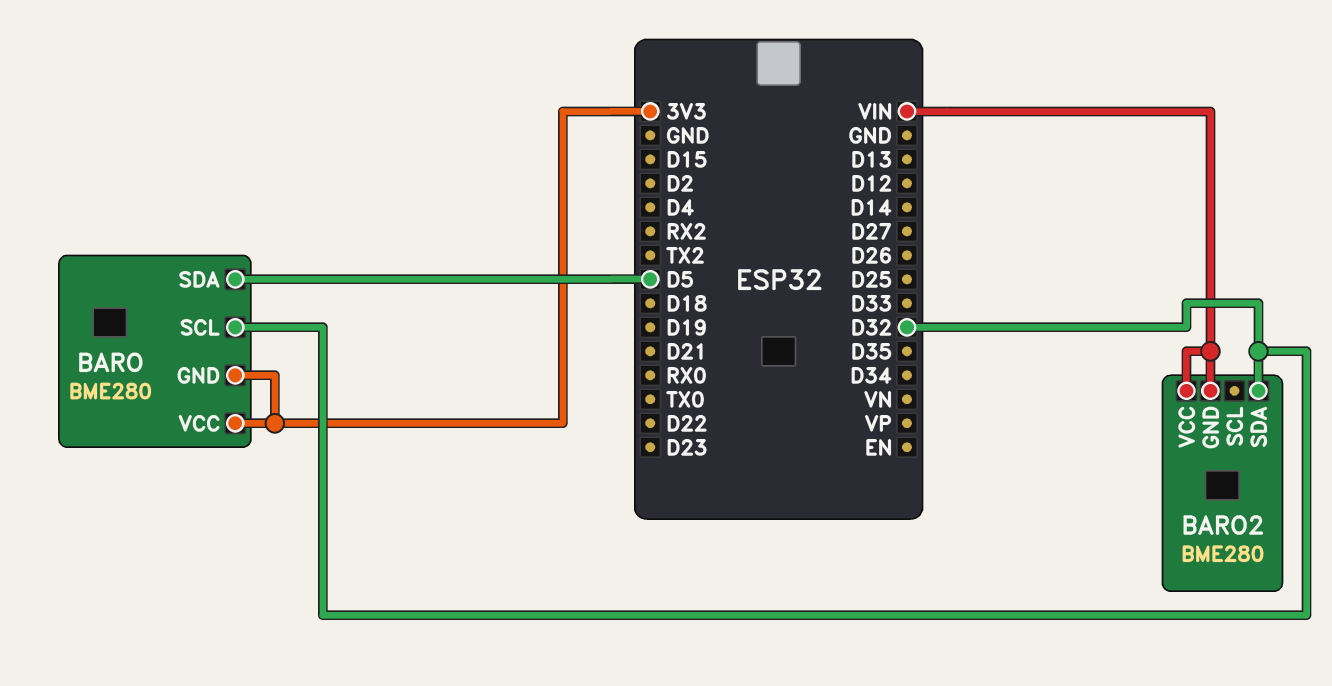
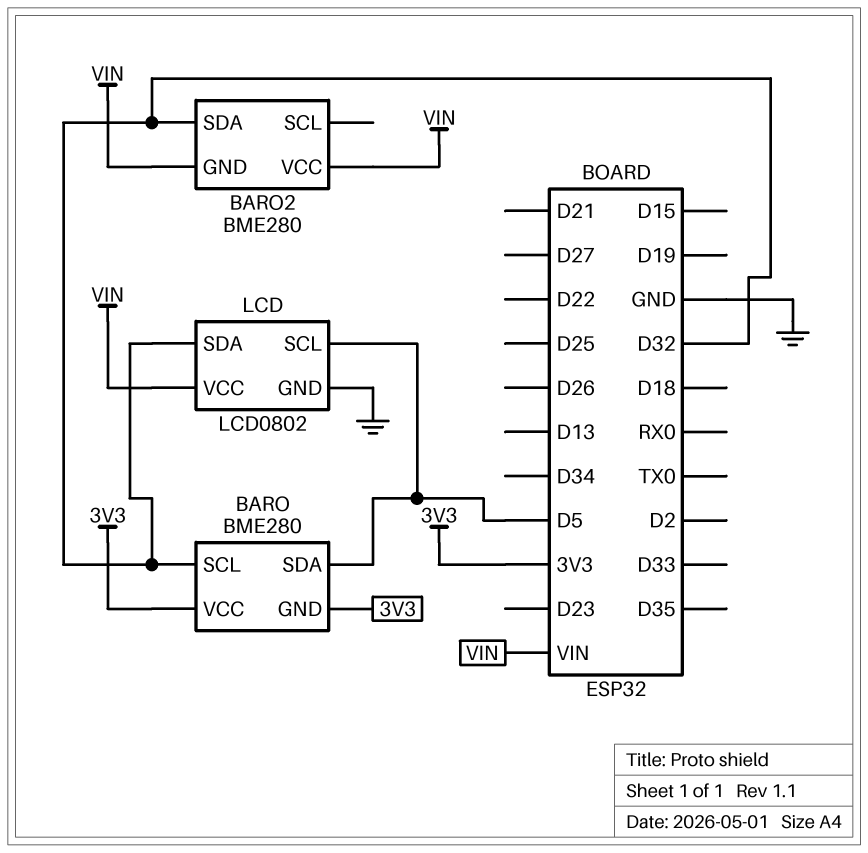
LCD: none -> LCD0802
LCD pin GND: none -> GND
LCD pin SCL: none -> D5
LCD pin SDA: none -> D32
LCD pin VCC: none -> VIN

